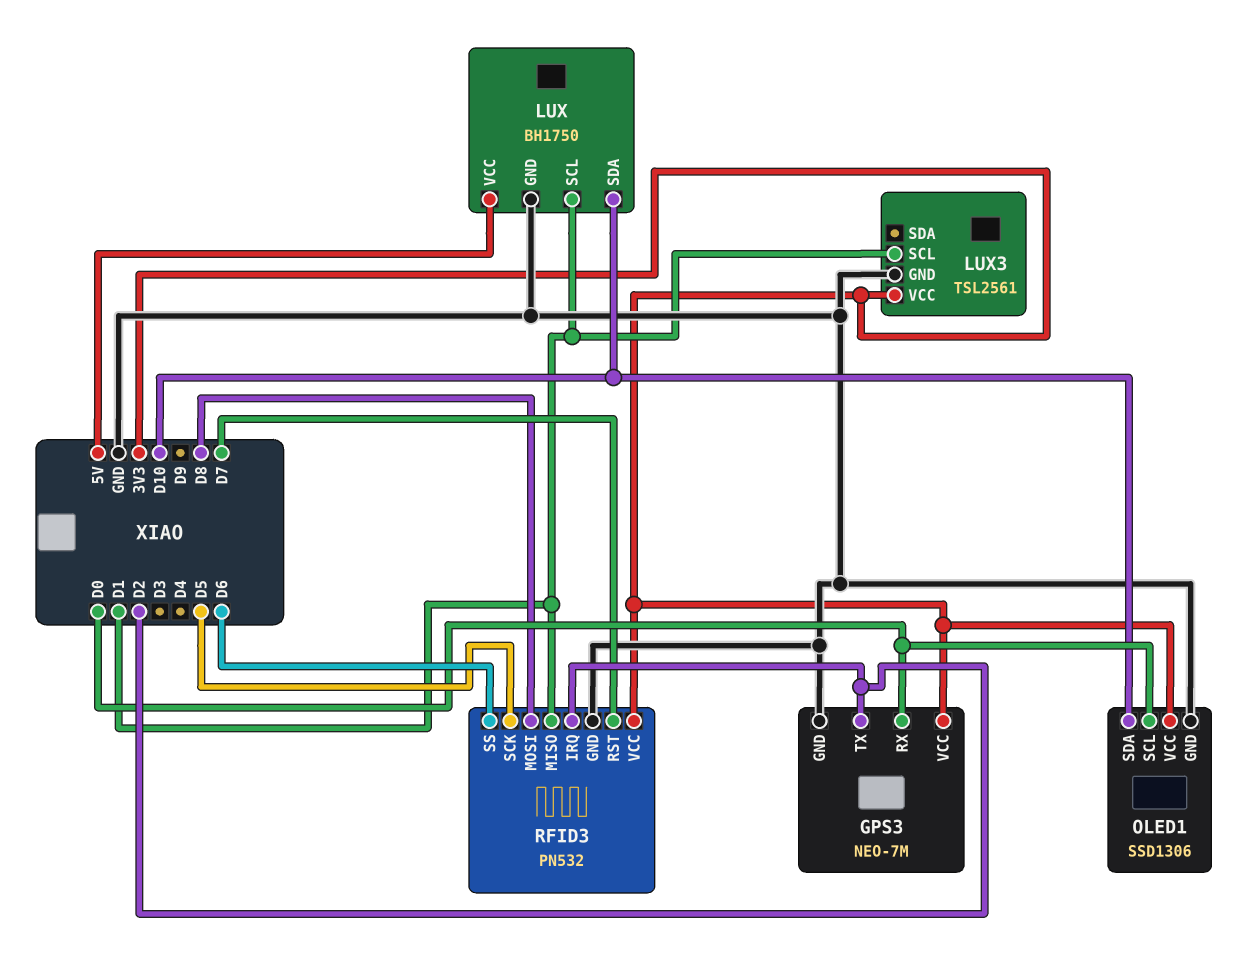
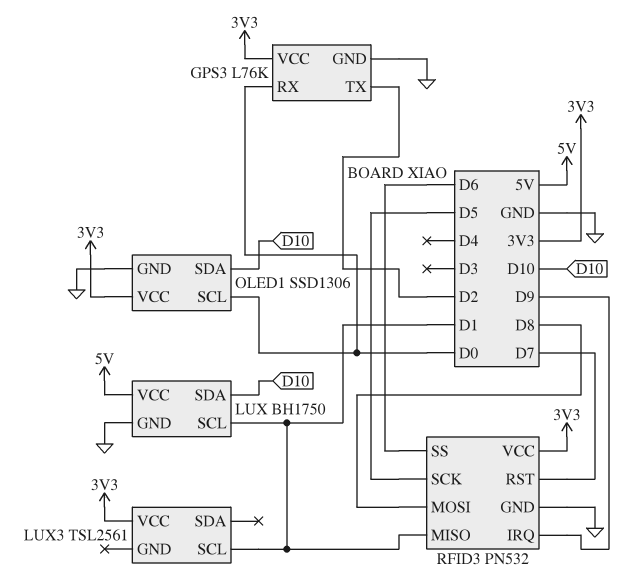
GPS3: NEO-7M -> L76K
LUX3 pin GND: GND -> none
RFID3 pin IRQ: D2 -> D9

